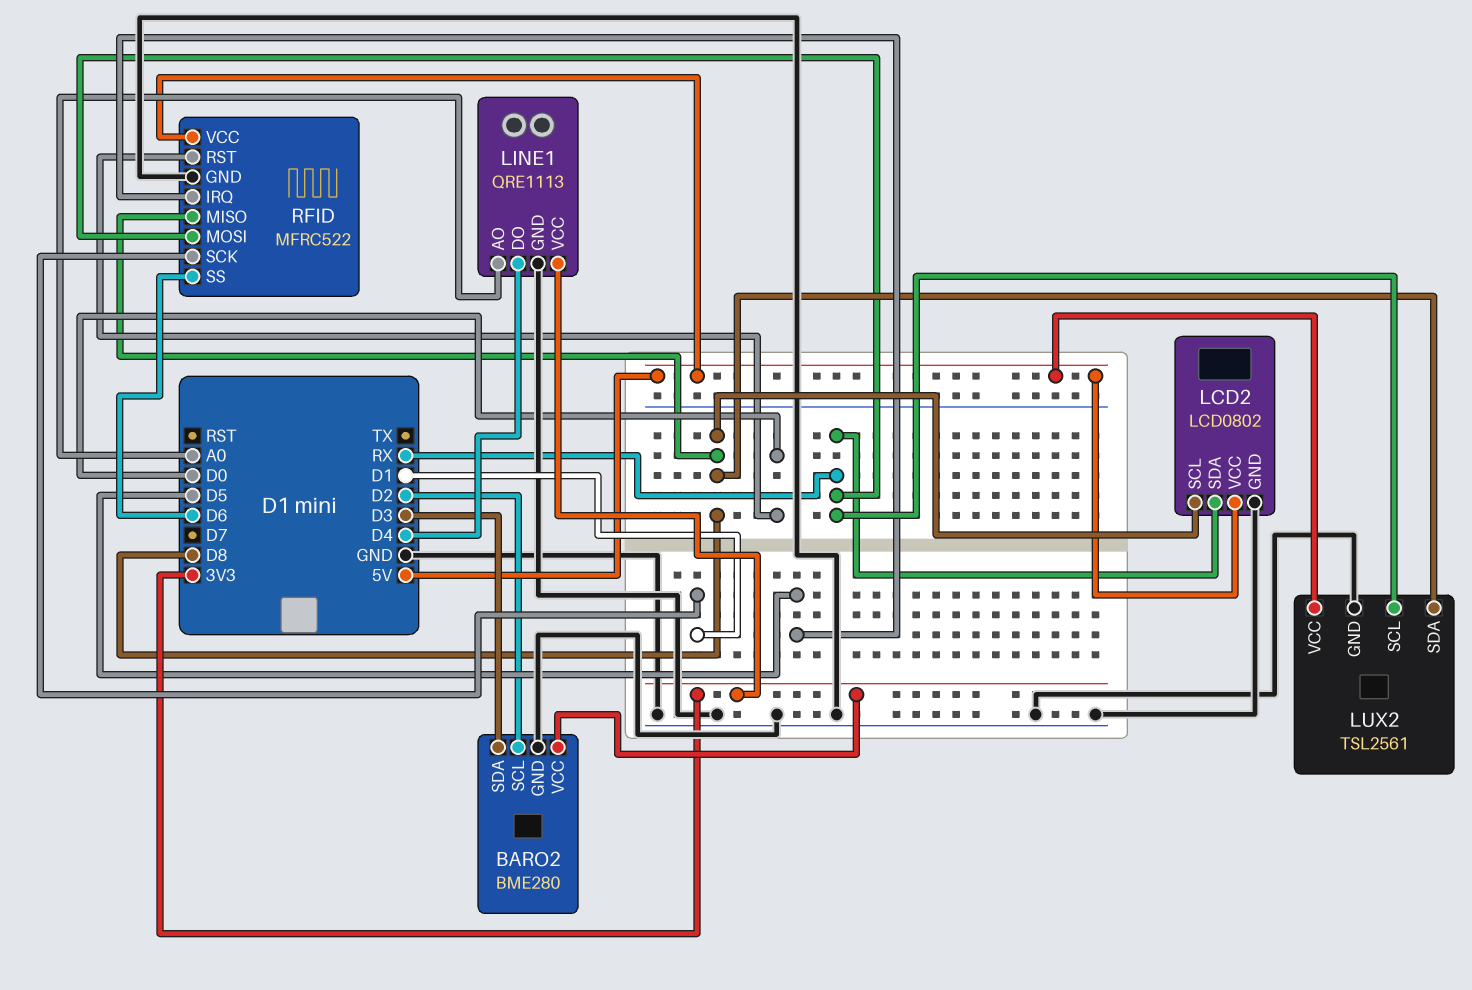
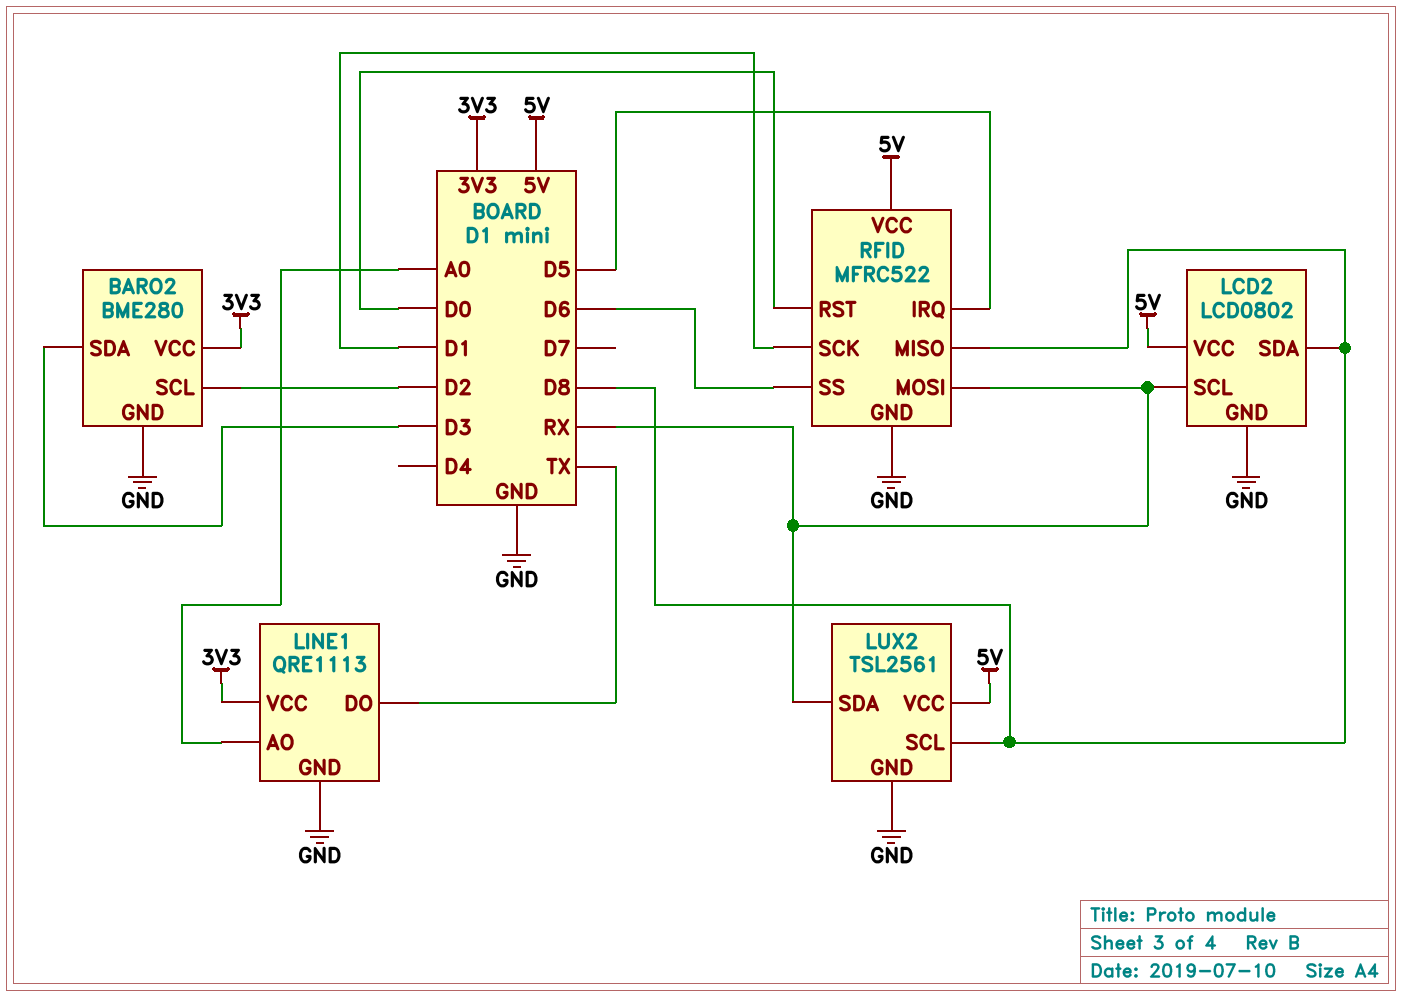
LCD2 pin SCL: D8 -> RX
LCD2 pin SDA: RX -> D8
LINE1 pin DO: D4 -> TX
LUX2 pin SCL: RX -> D8
LUX2 pin SDA: D8 -> RX

